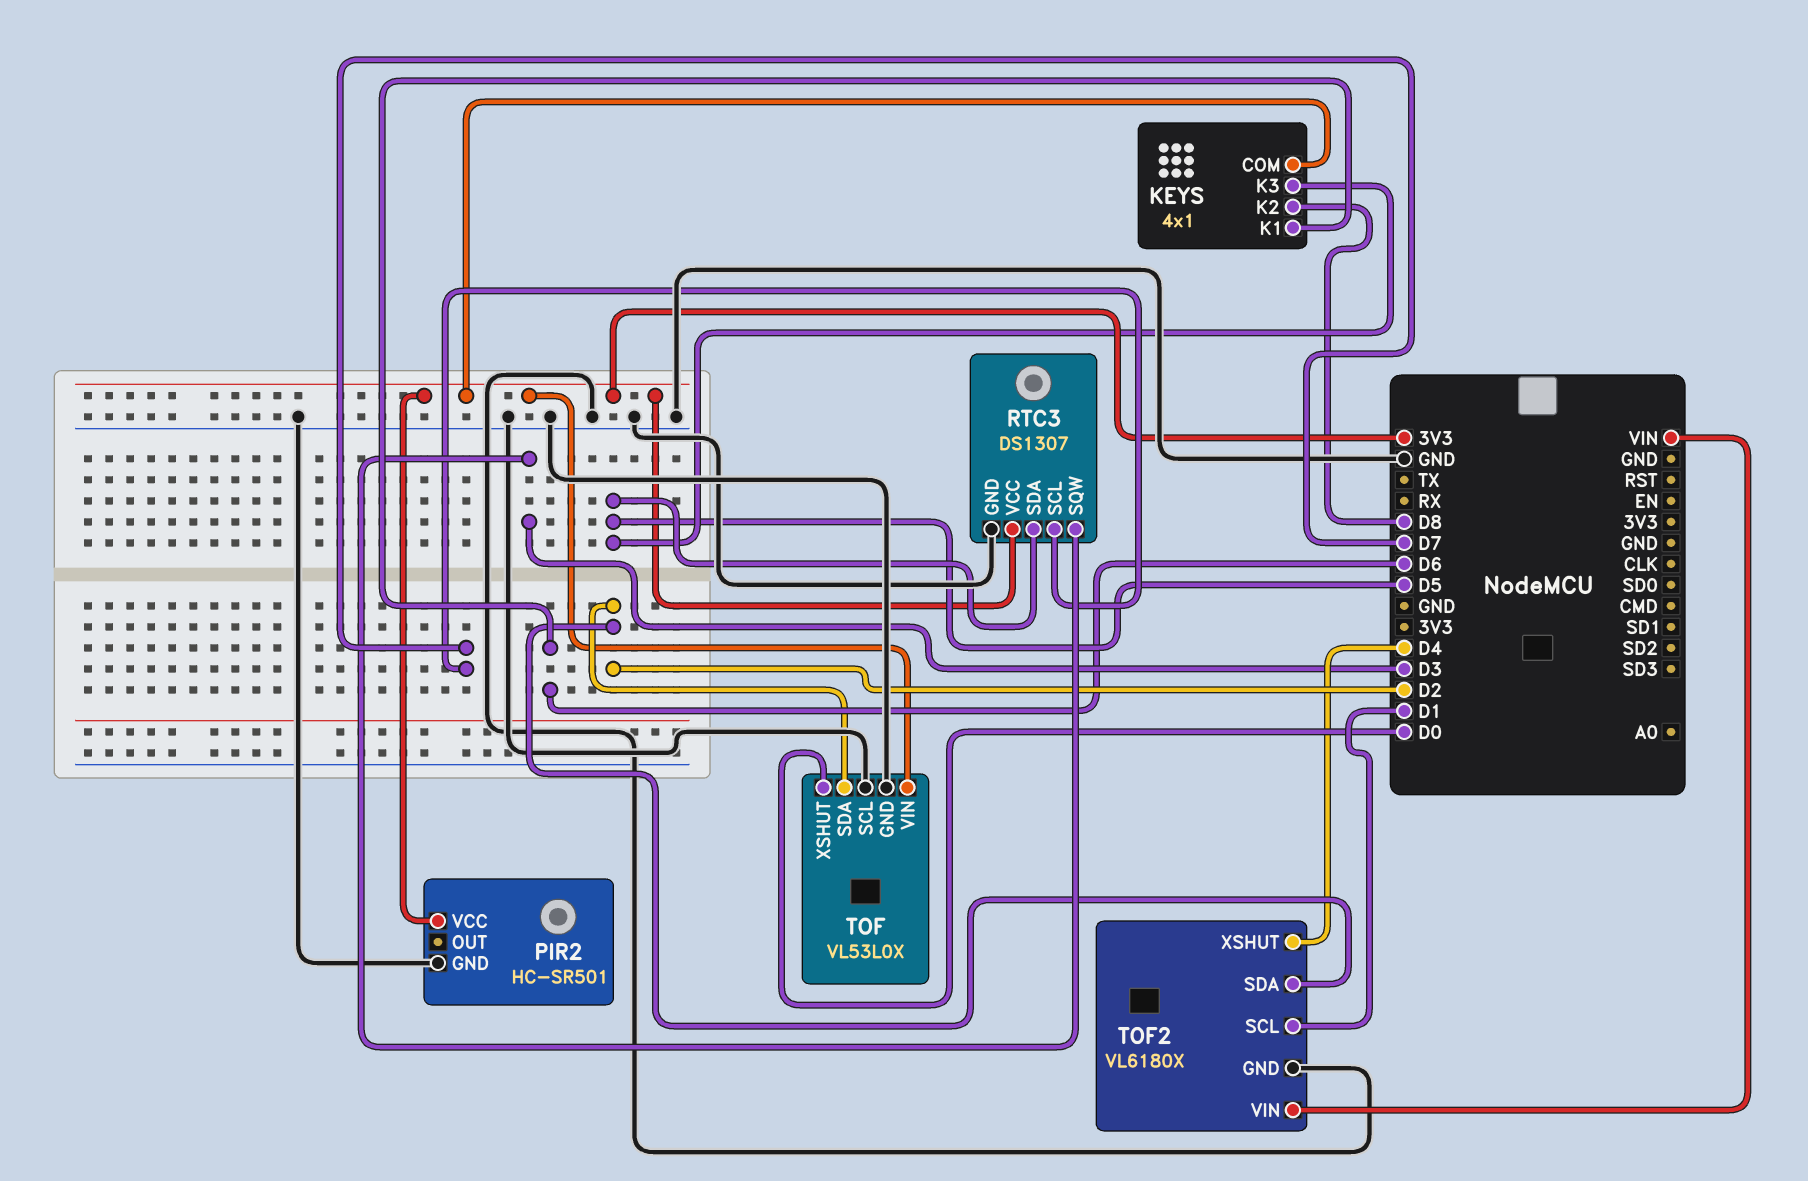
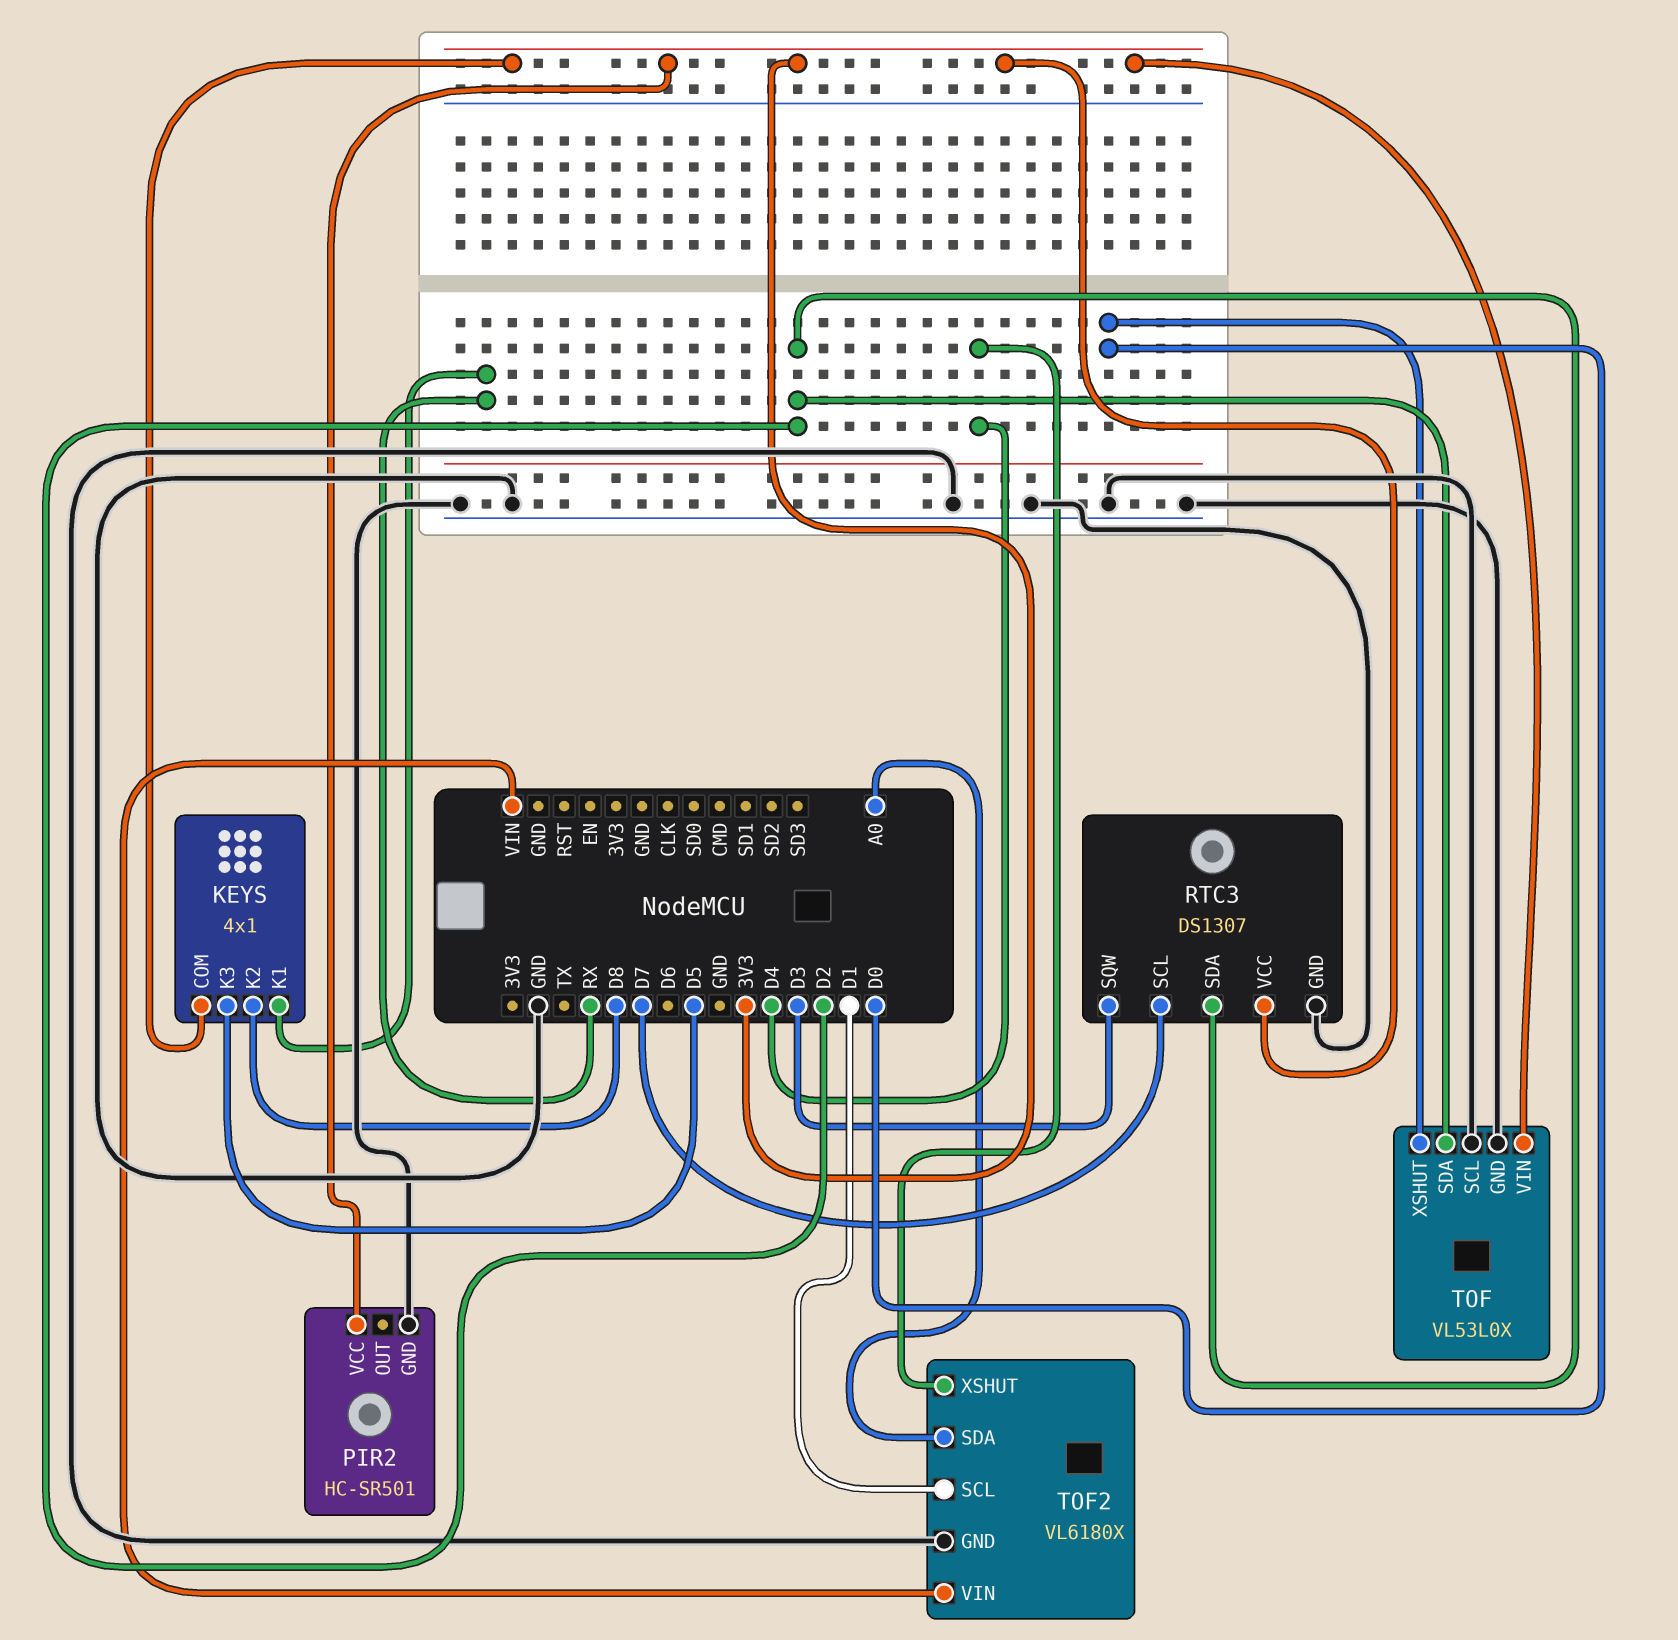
KEYS pin K1: D6 -> RX
RTC3 pin SDA: D5 -> D2
TOF2 pin SDA: D2 -> A0

